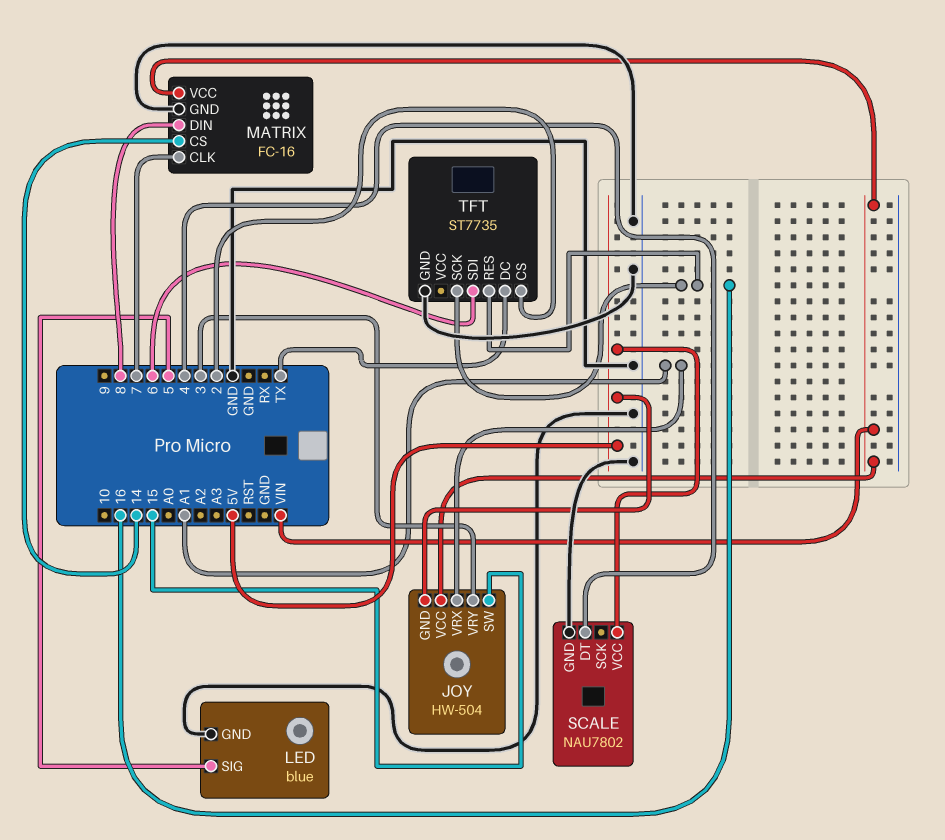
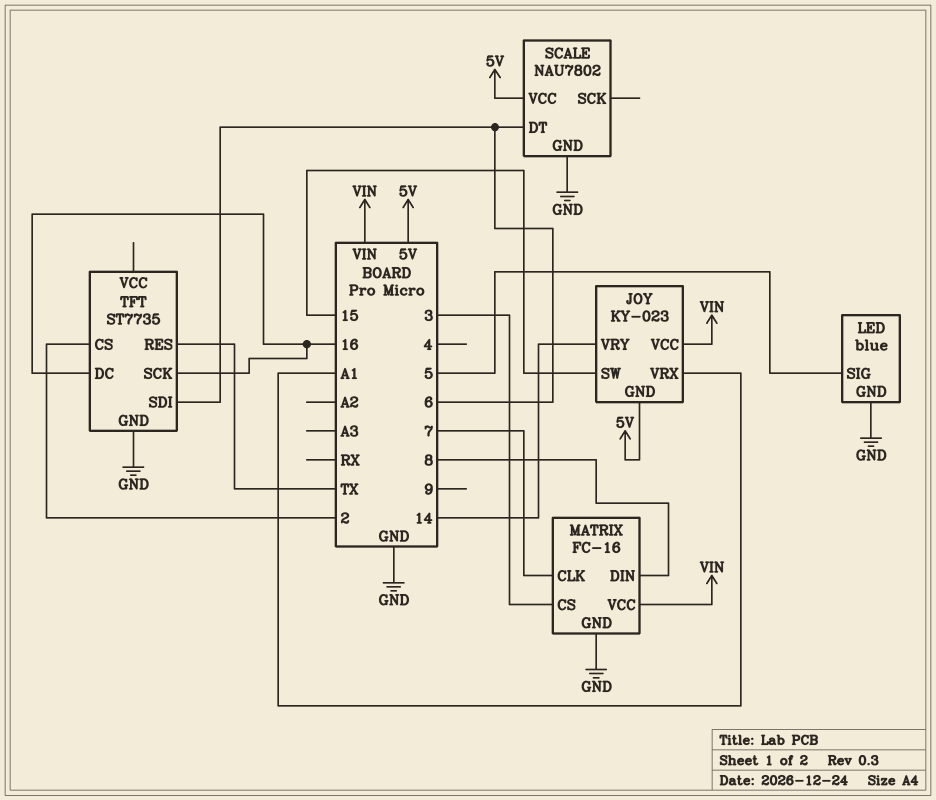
JOY: HW-504 -> KY-023
JOY pin VRY: 3 -> 14
MATRIX pin CS: 14 -> 3
SCALE pin DT: 4 -> 6
TFT pin DC: TX -> 16
TFT pin RES: 16 -> TX

